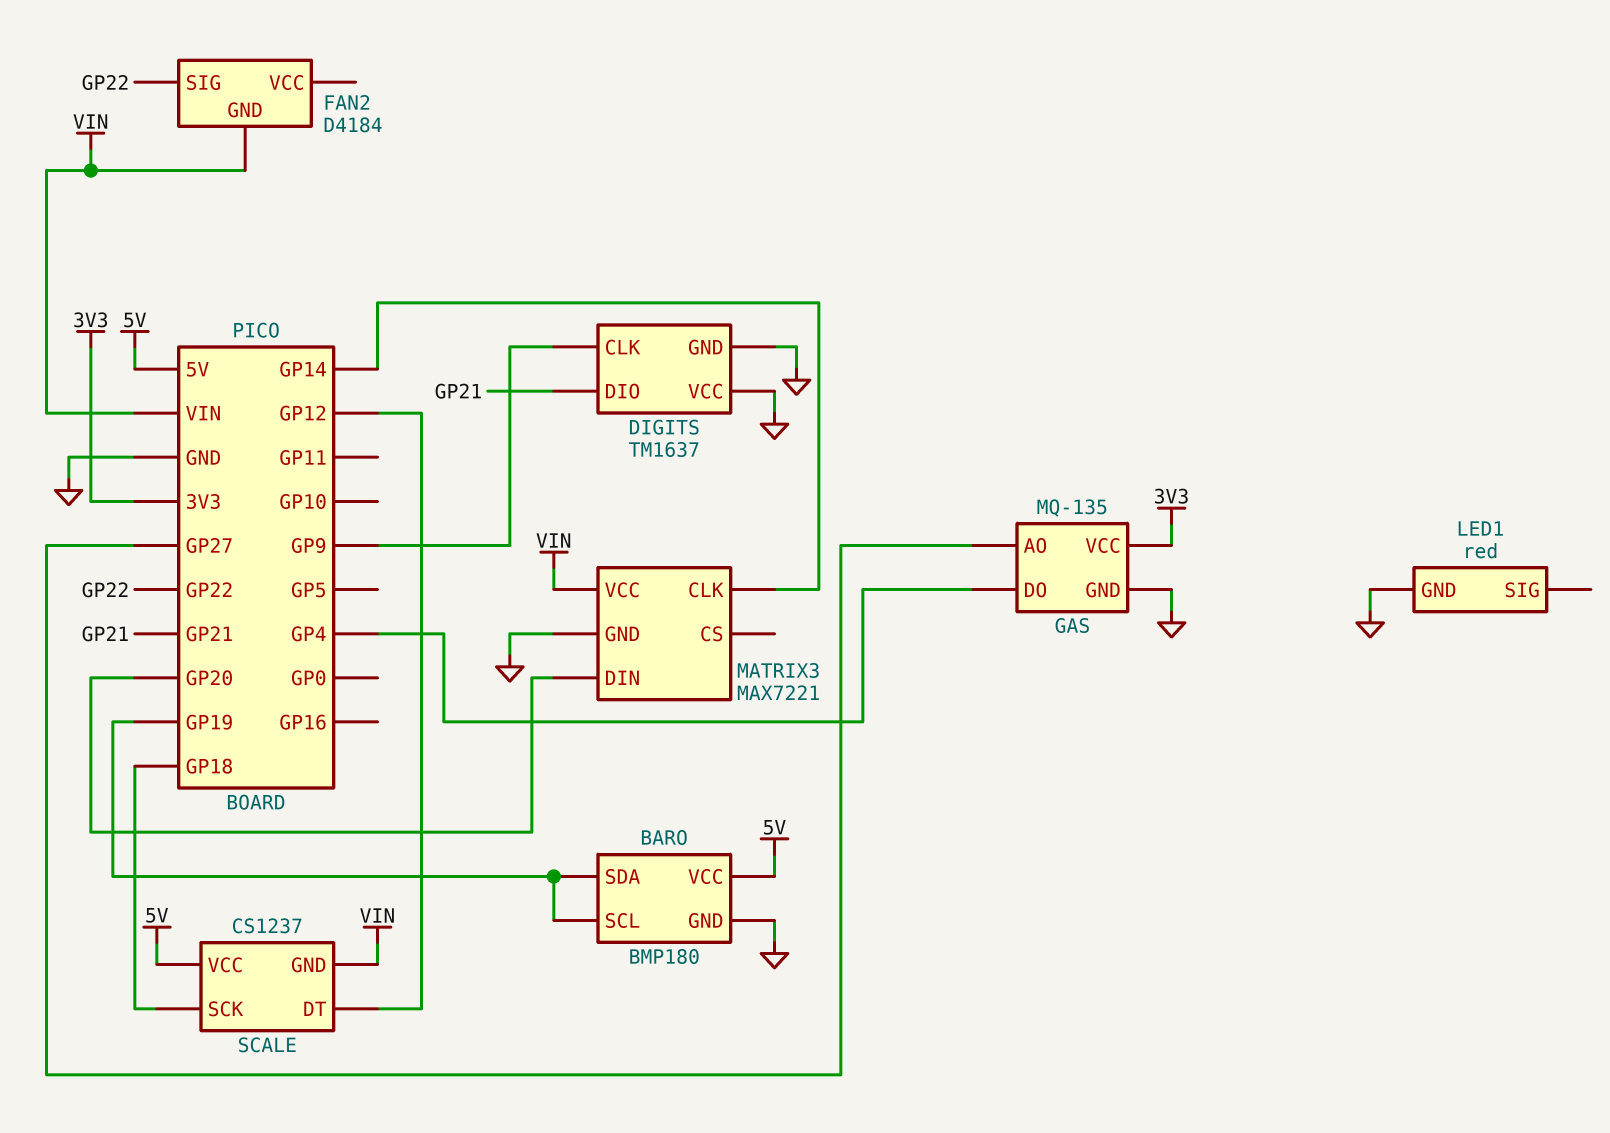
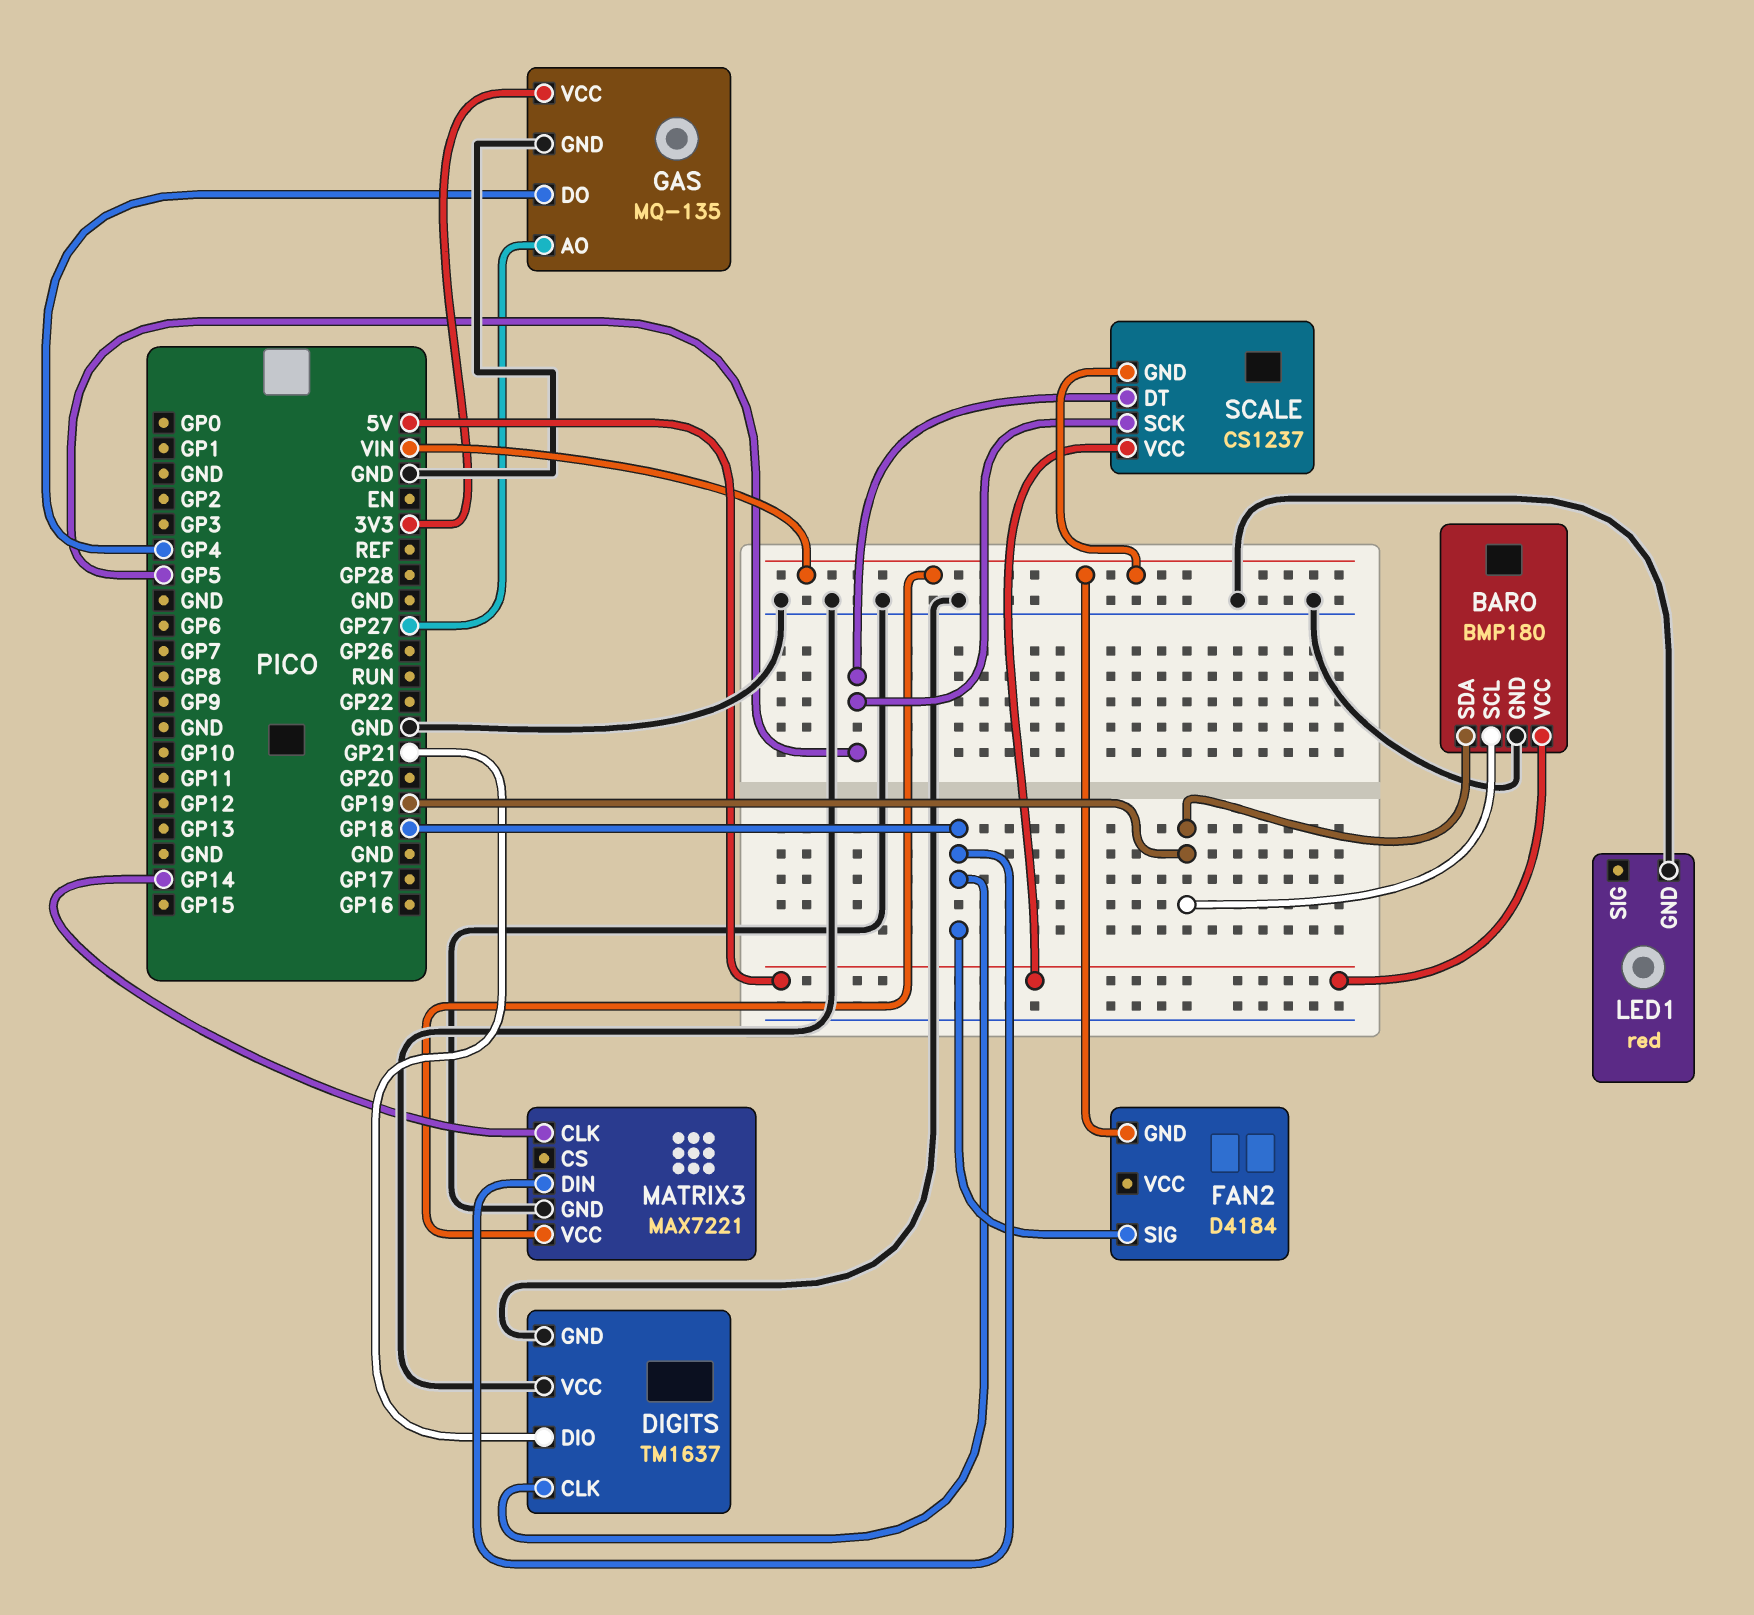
DIGITS pin CLK: GP9 -> GP18
FAN2 pin SIG: GP22 -> GP18
MATRIX3 pin DIN: GP20 -> GP18
SCALE pin DT: GP12 -> GP5
SCALE pin SCK: GP18 -> GP5

